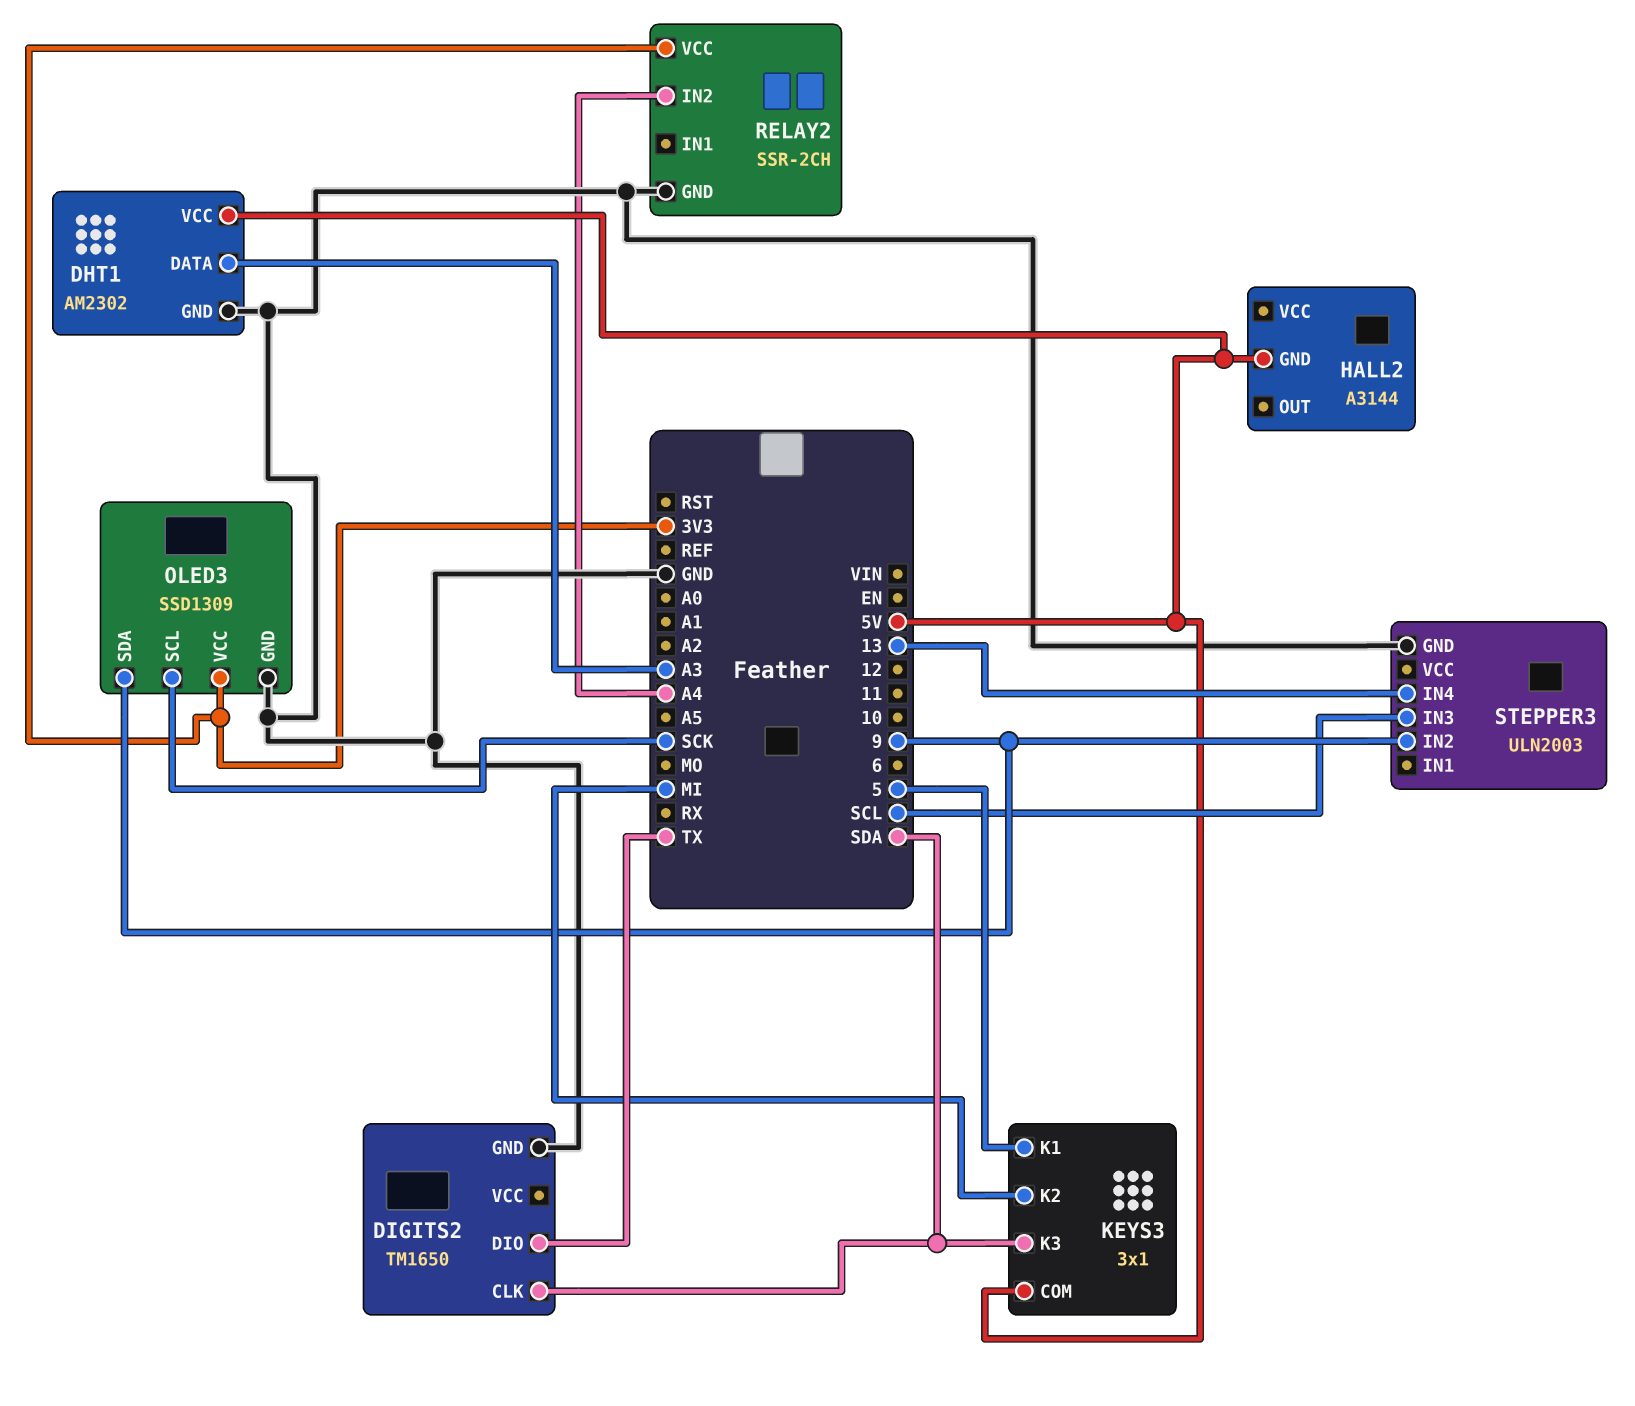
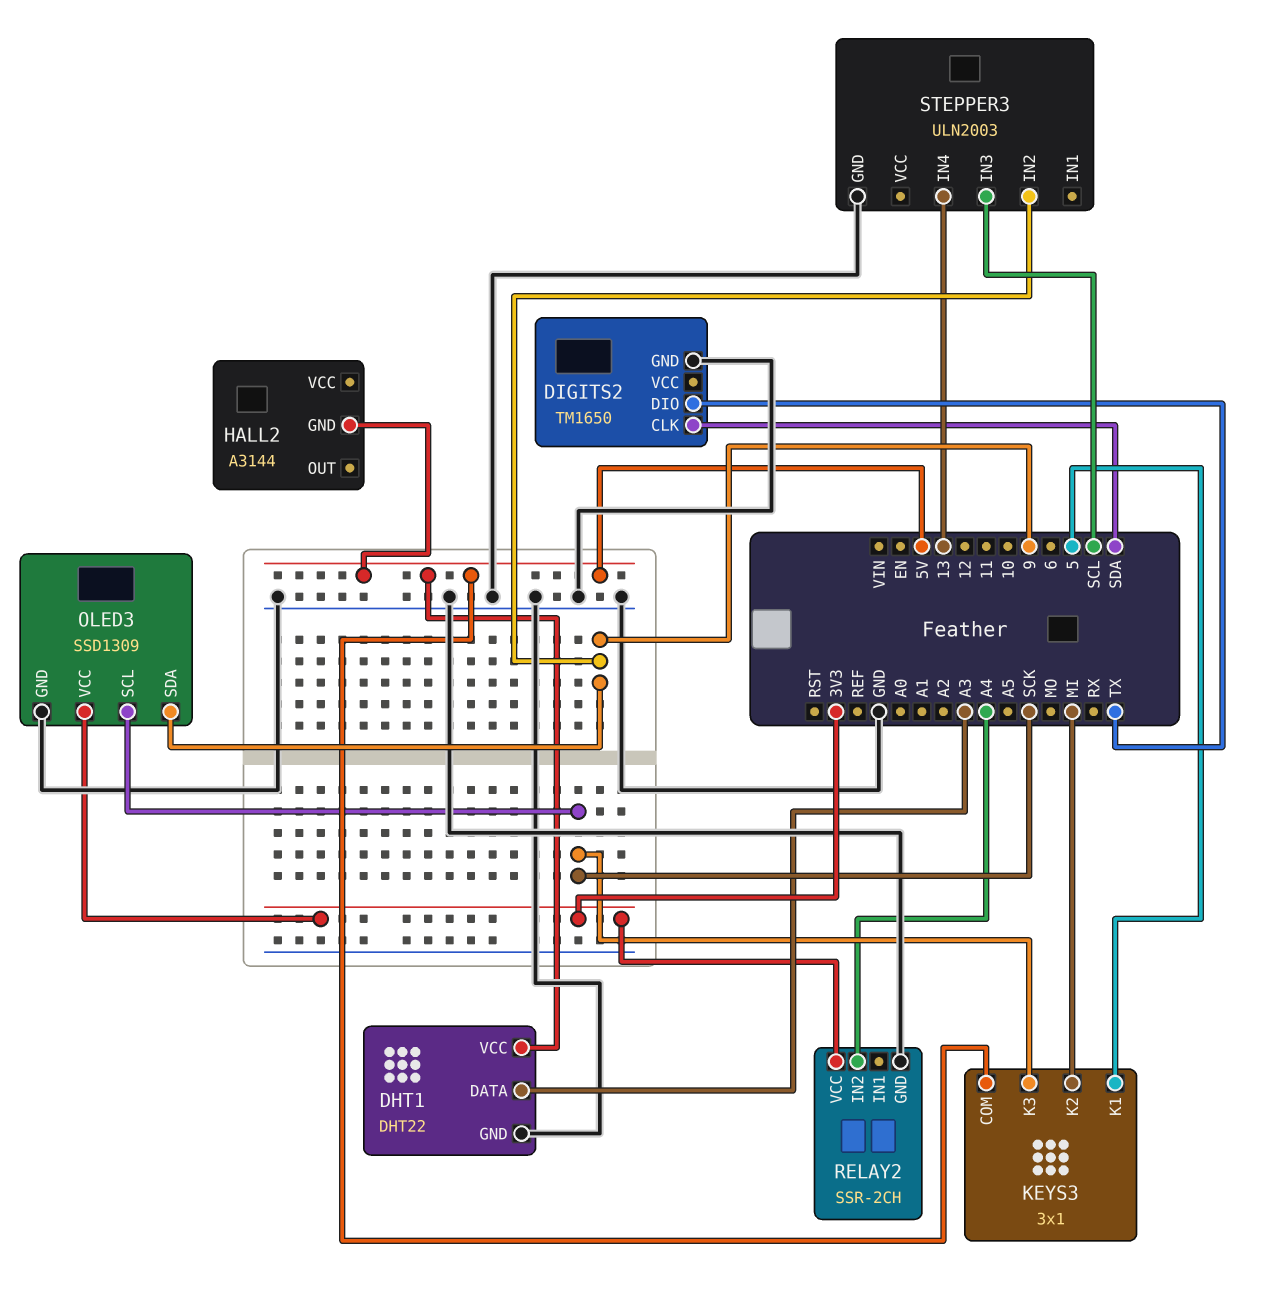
DHT1: AM2302 -> DHT22
KEYS3 pin K3: SDA -> SCK

